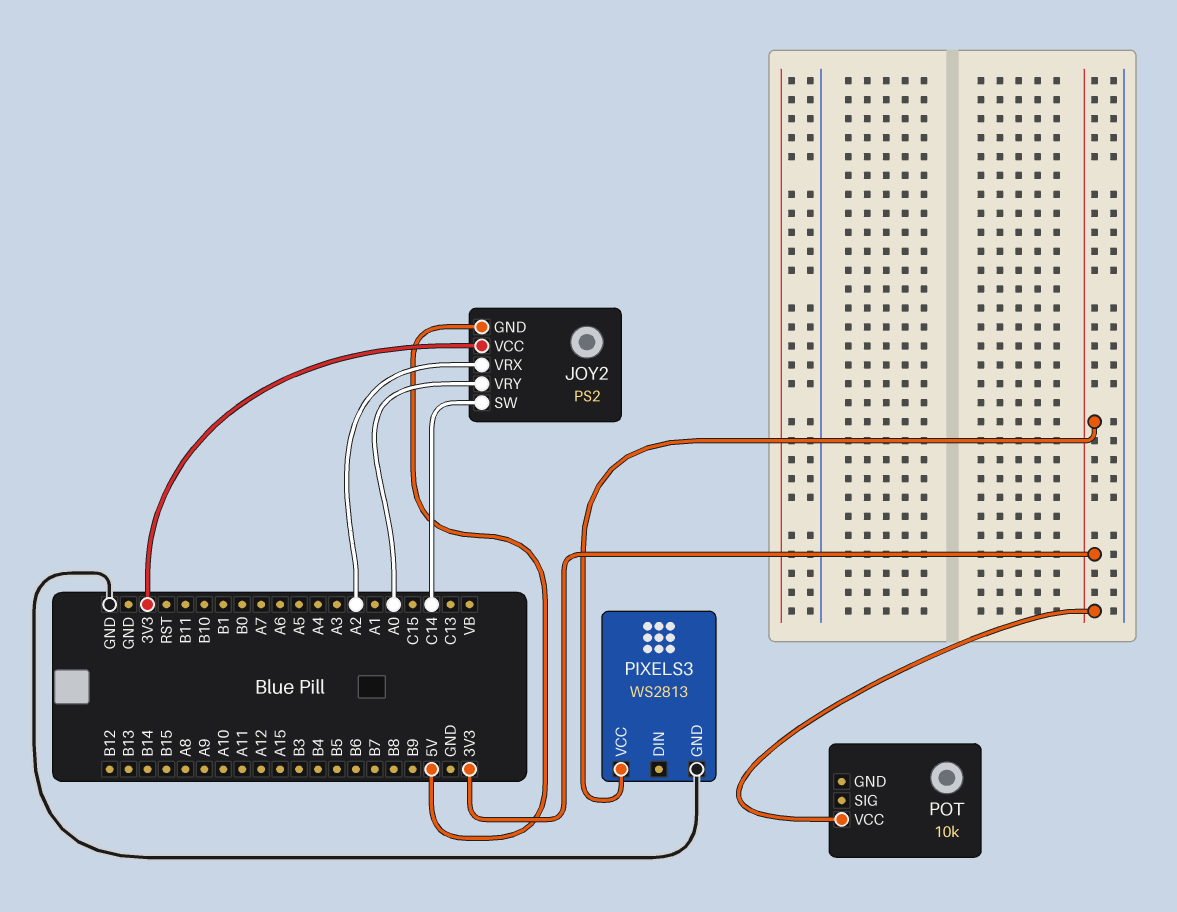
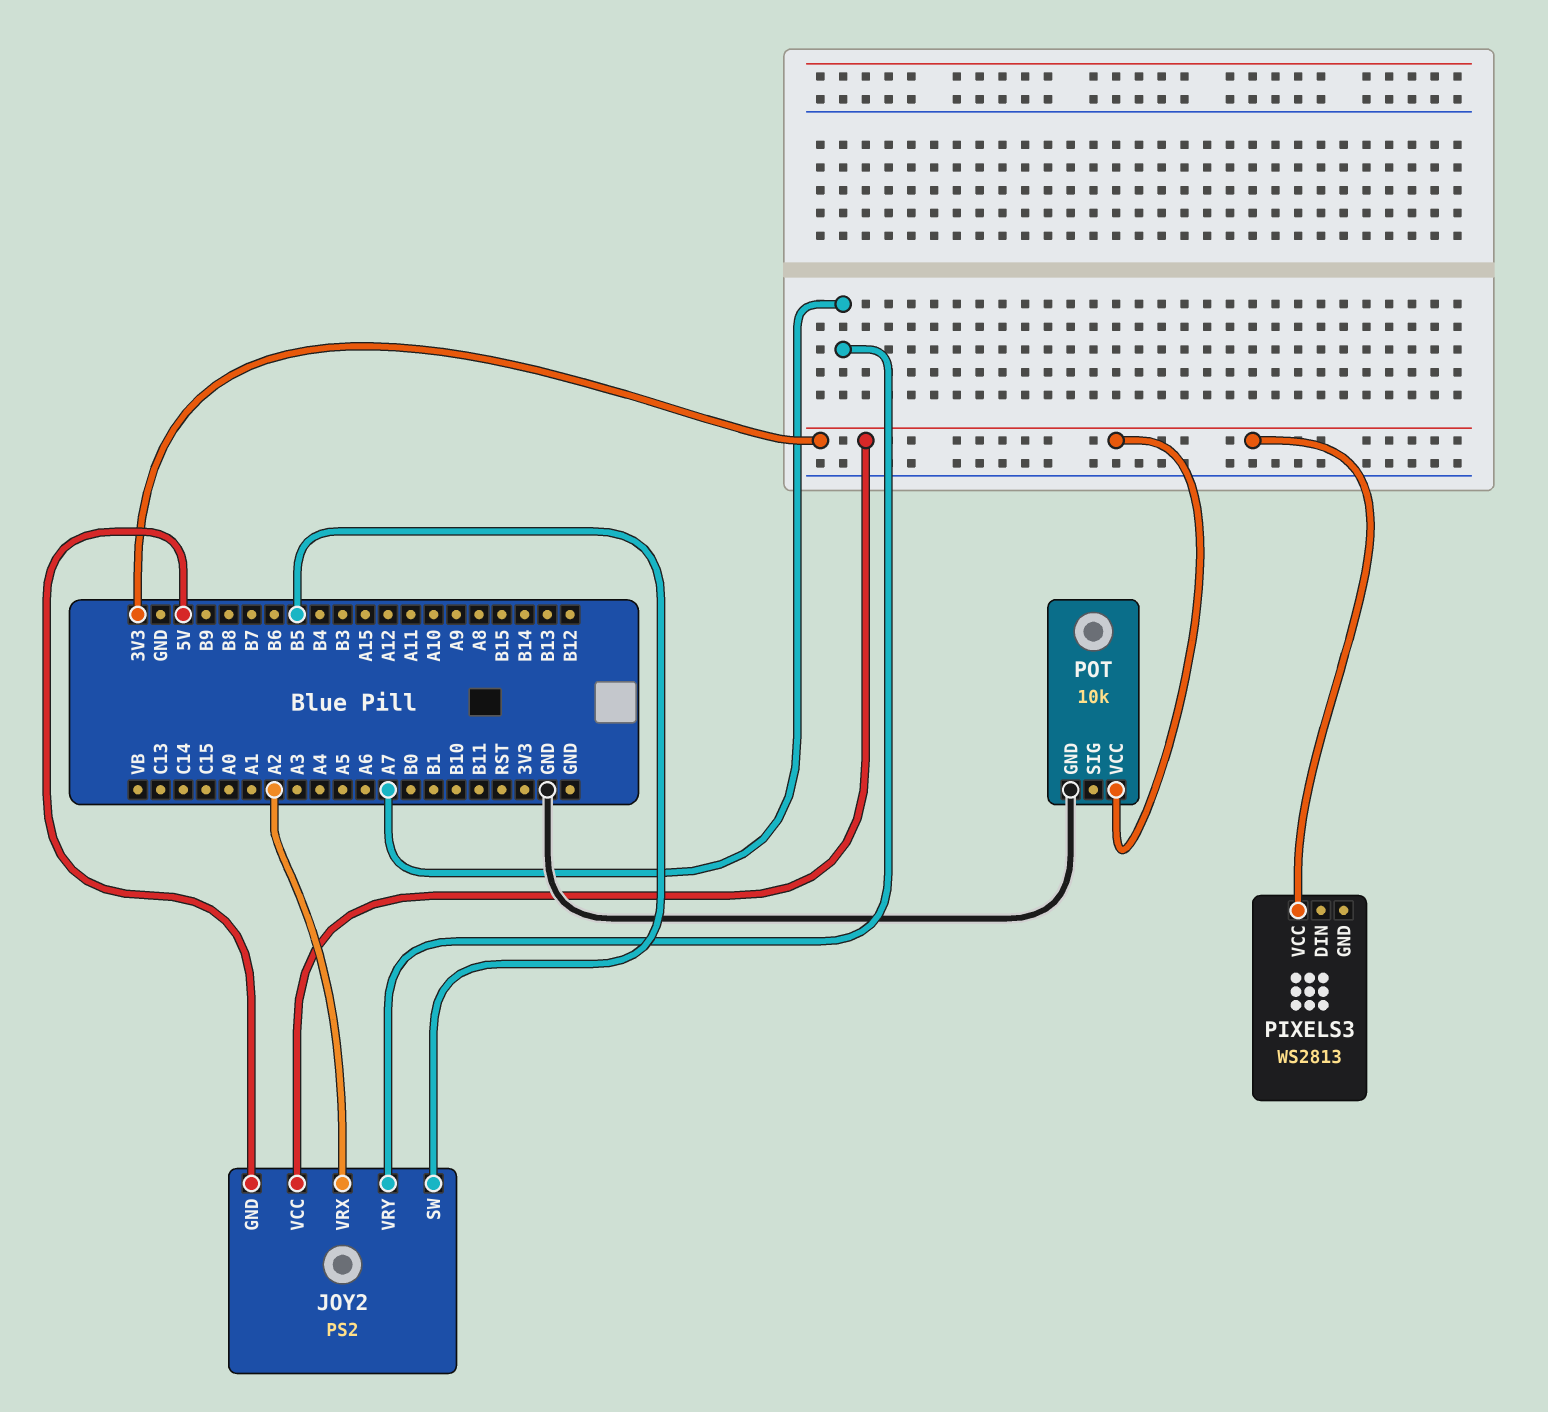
JOY2 pin SW: C14 -> B5
JOY2 pin VRY: A0 -> A7
PIXELS3 pin GND: GND -> none
POT pin GND: none -> GND

